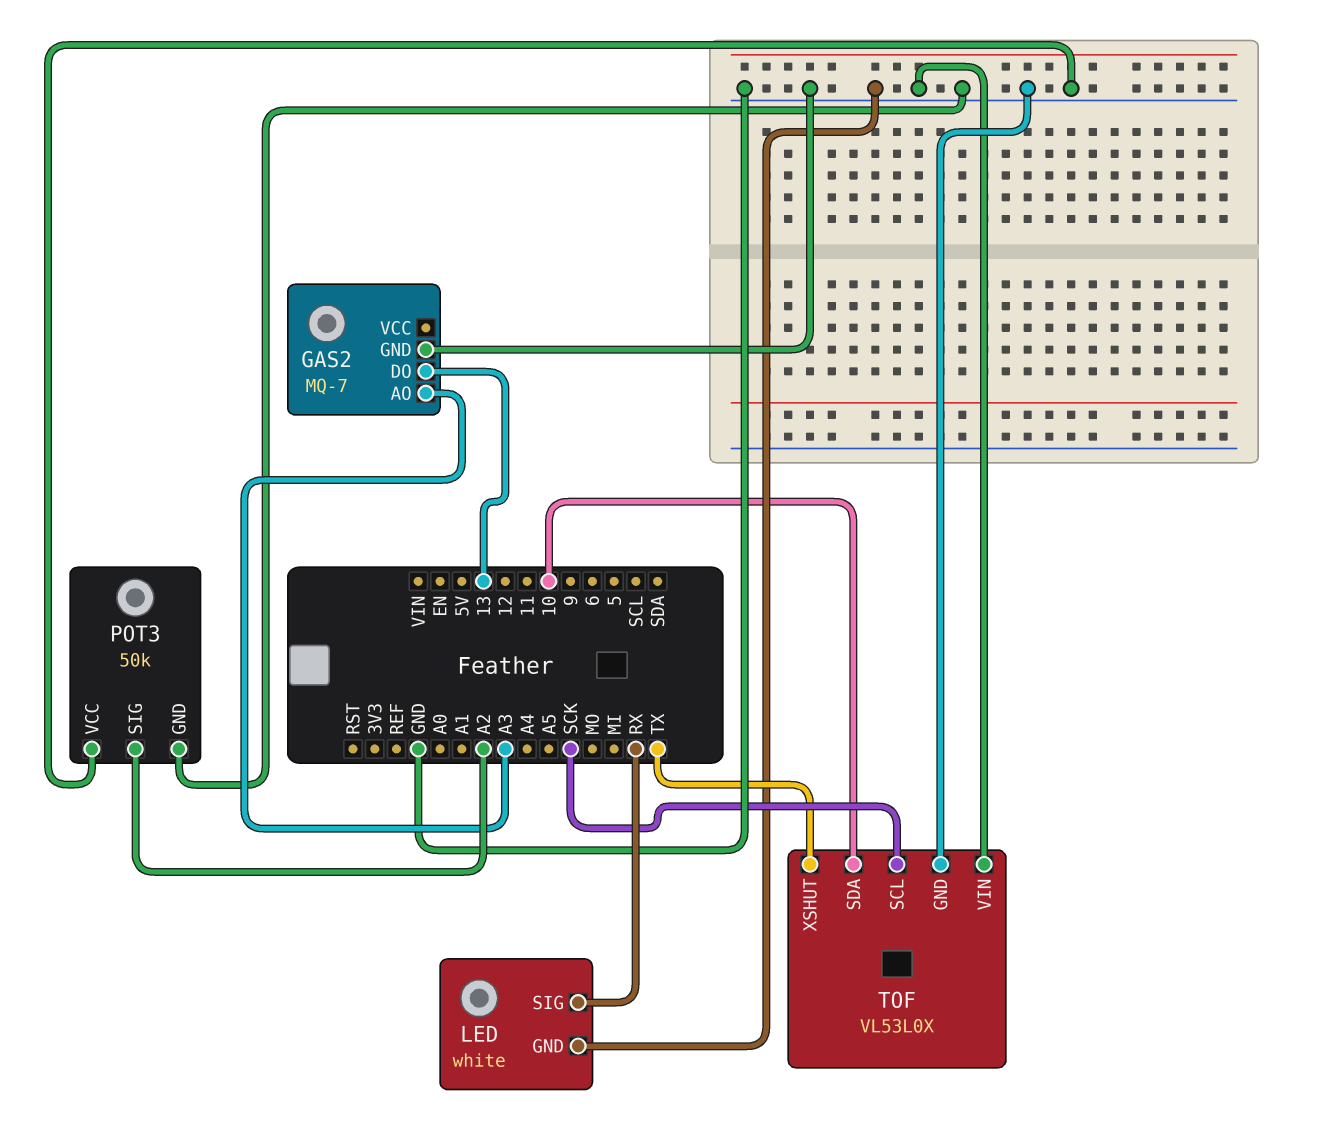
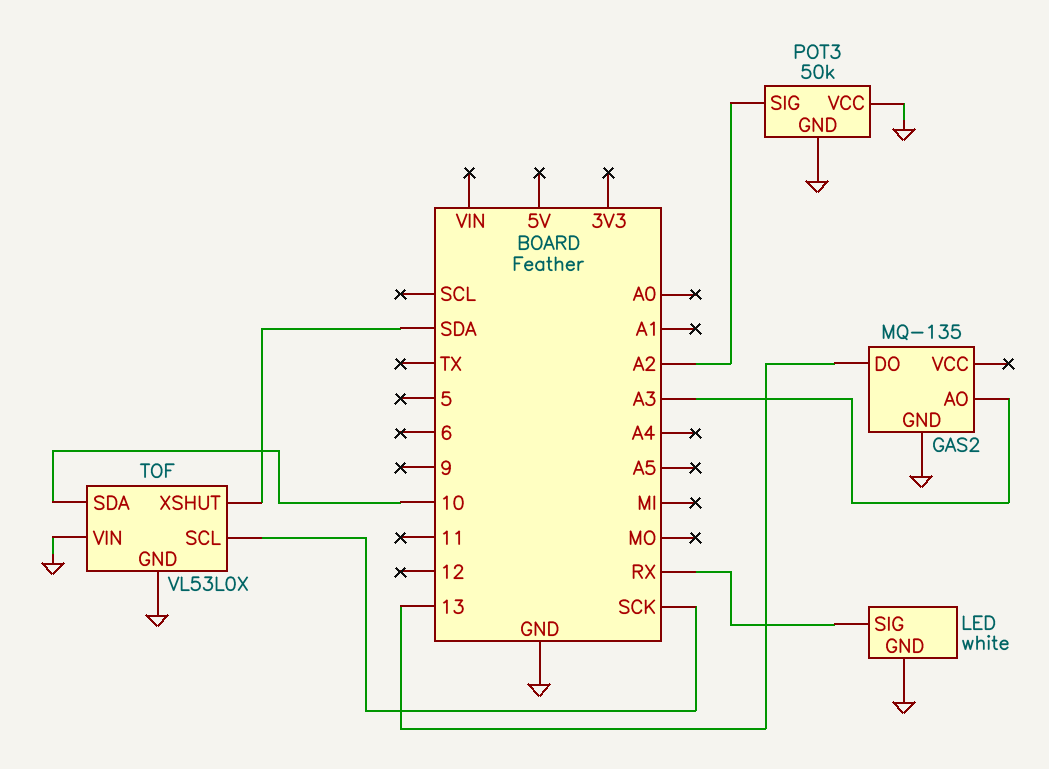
GAS2: MQ-7 -> MQ-135
TOF pin XSHUT: TX -> SDA

